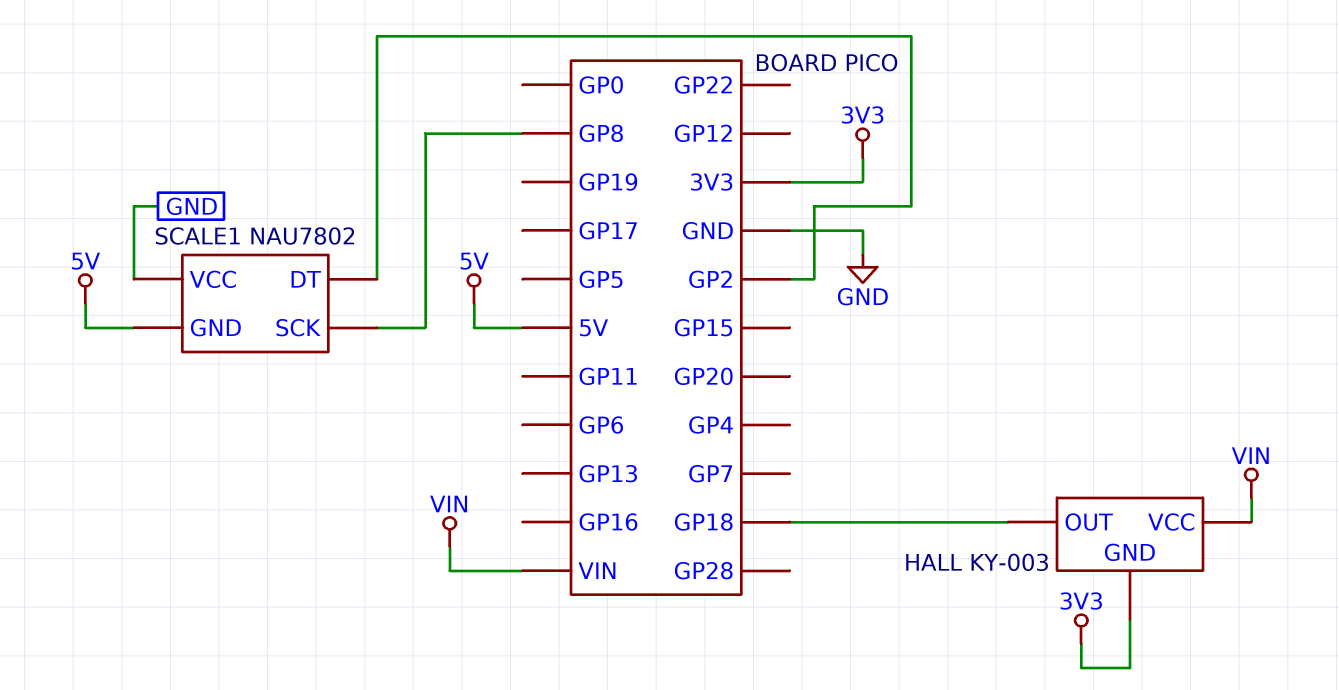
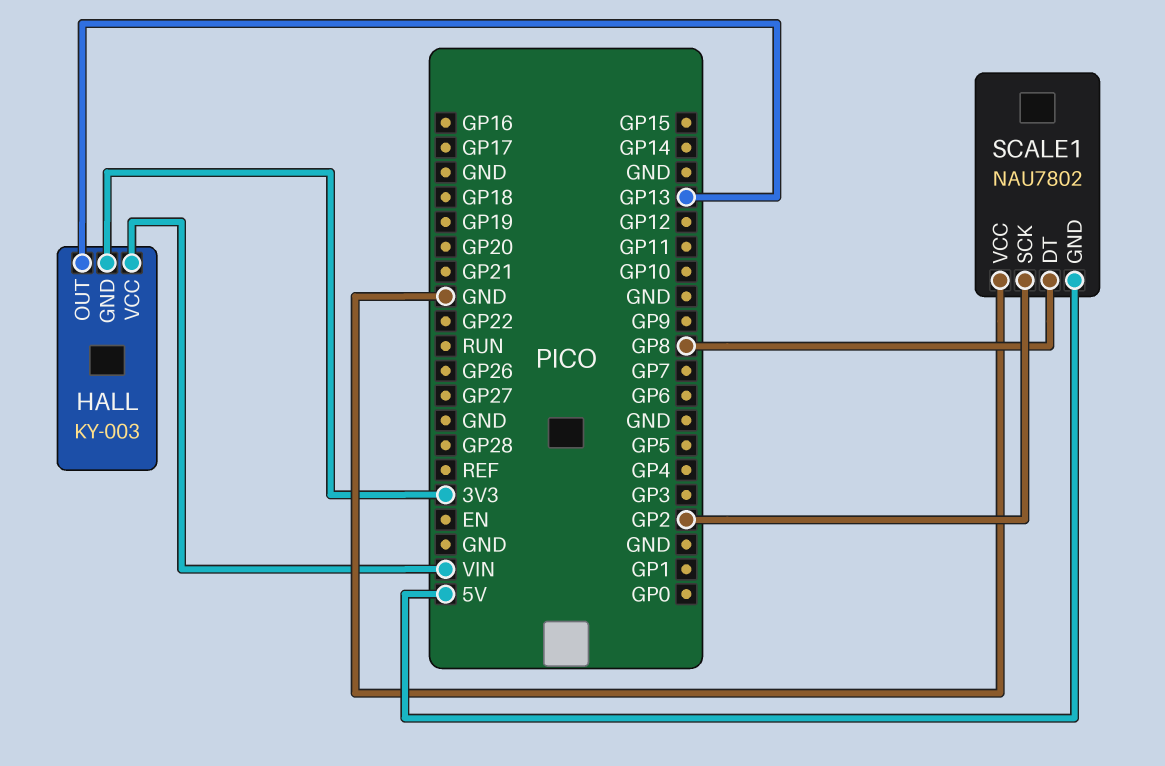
HALL pin OUT: GP18 -> GP13
SCALE1 pin DT: GP2 -> GP8
SCALE1 pin SCK: GP8 -> GP2

